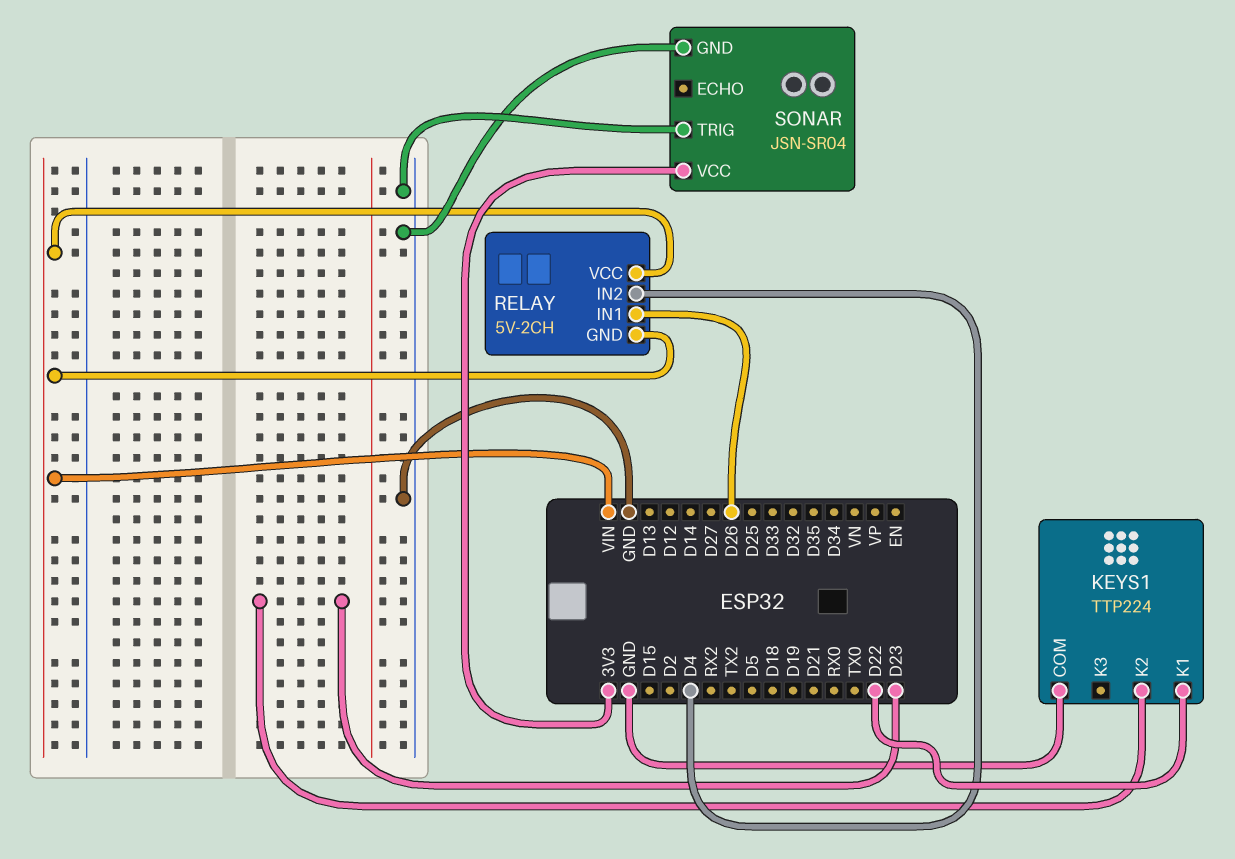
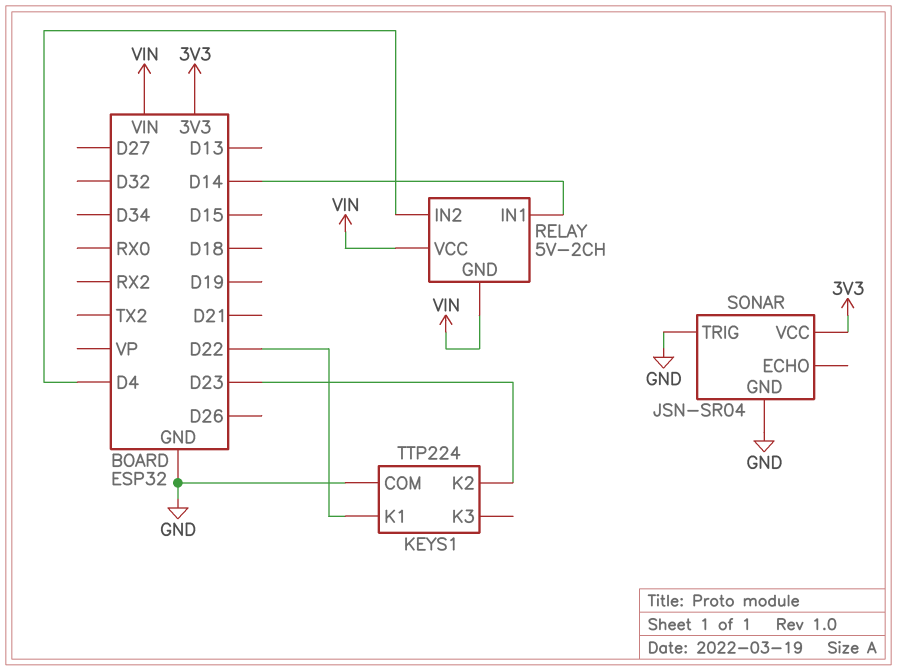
RELAY pin IN1: D26 -> D14

